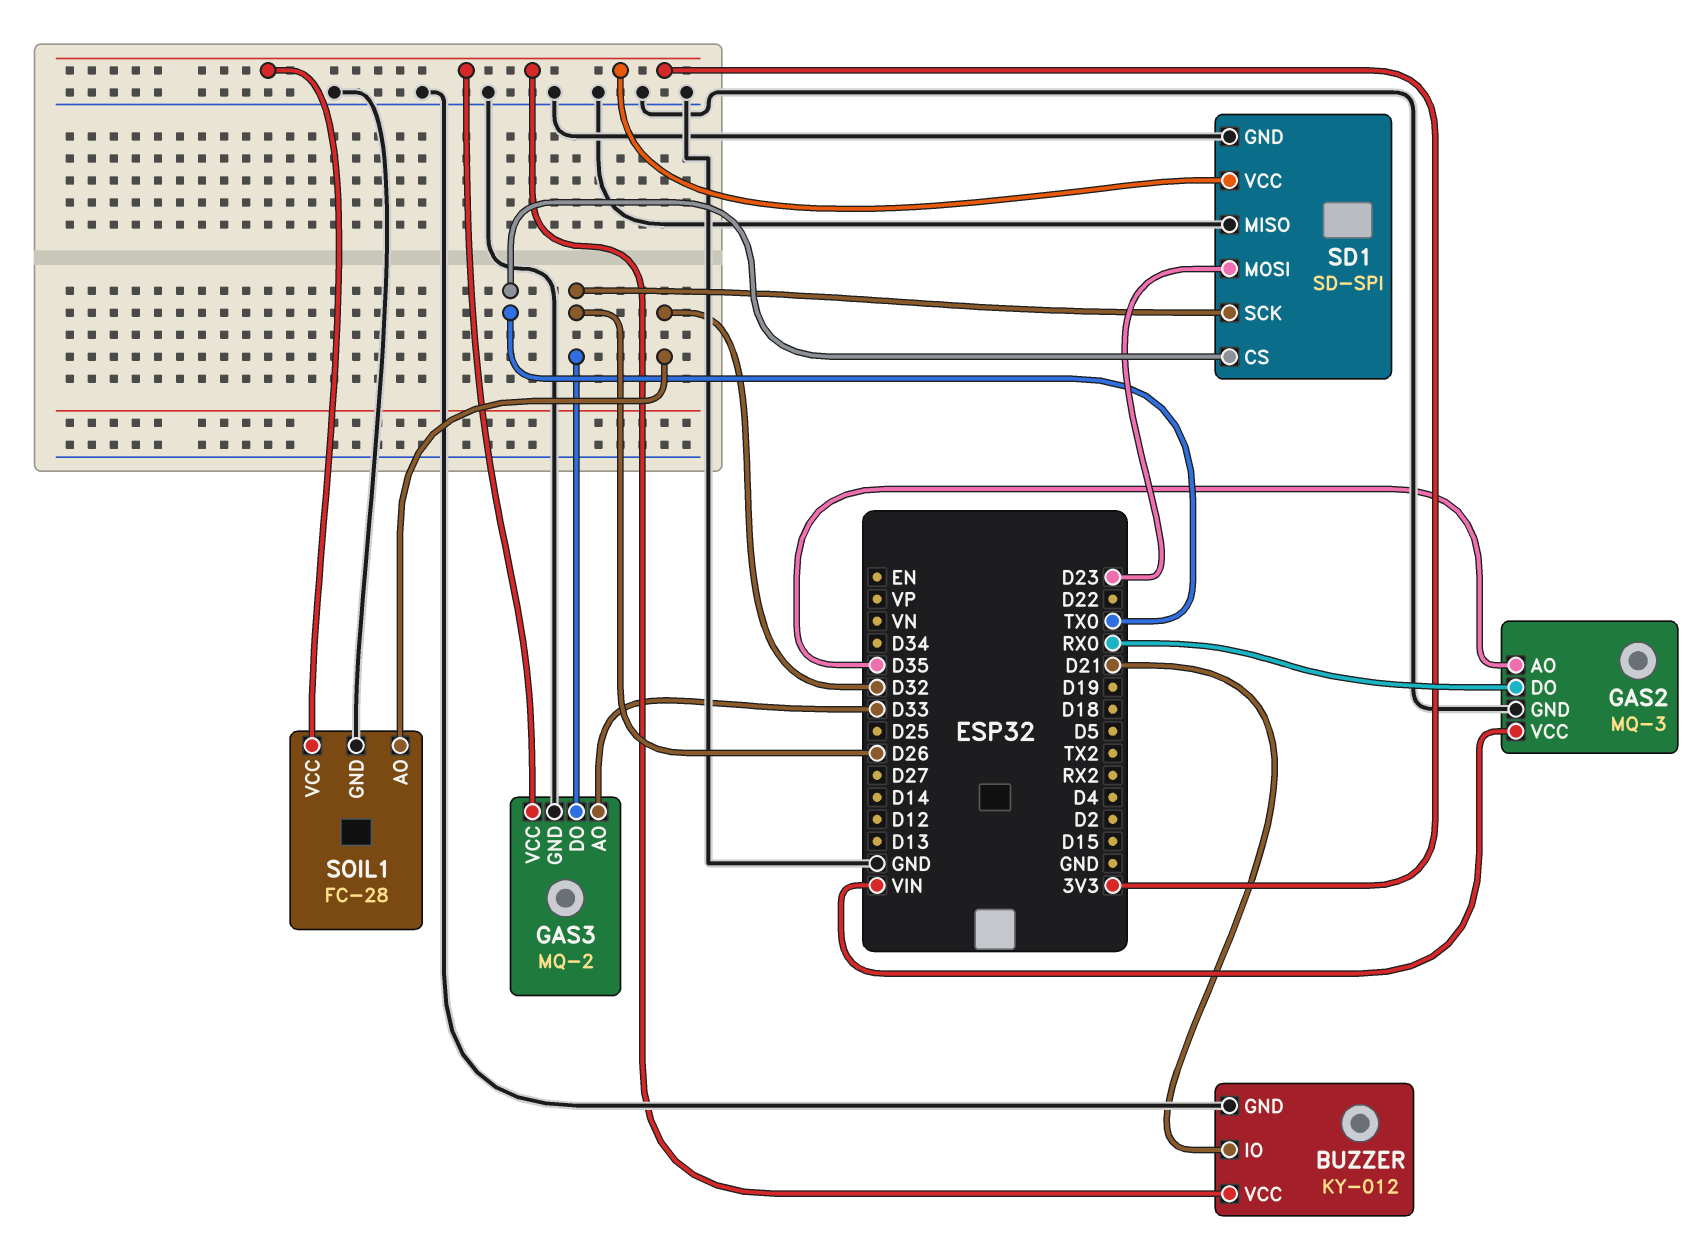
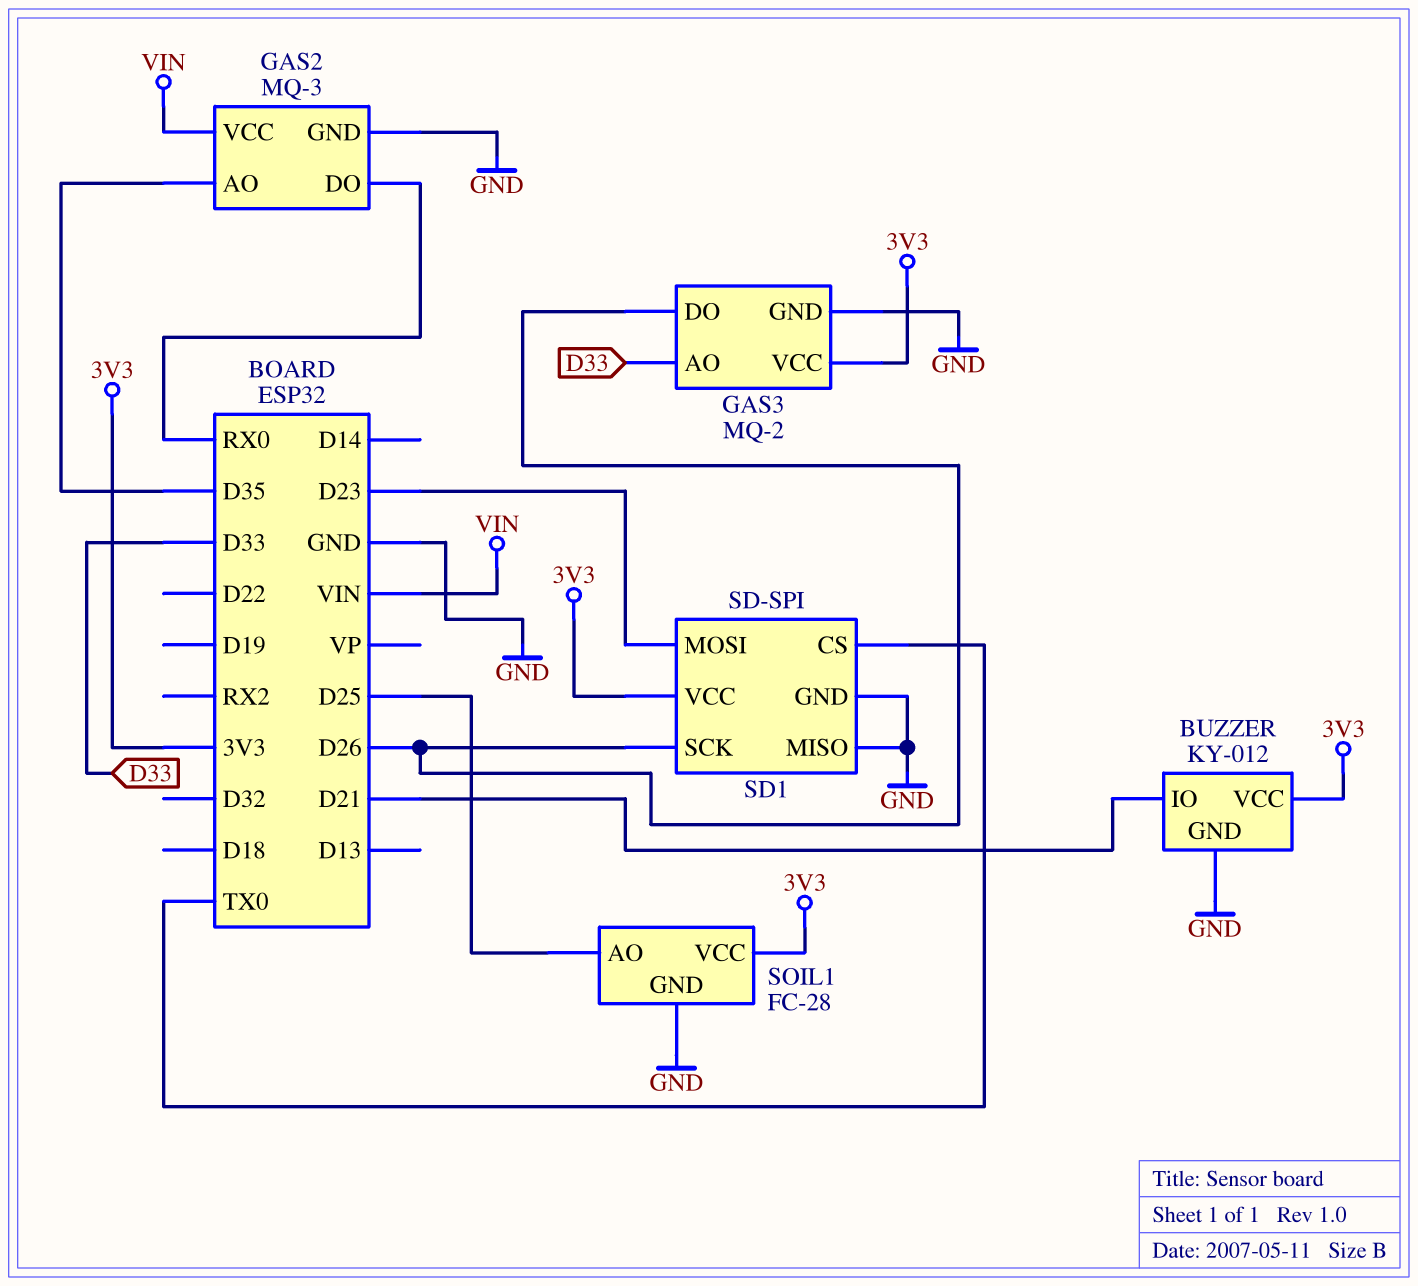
SOIL1 pin AO: D32 -> D25

